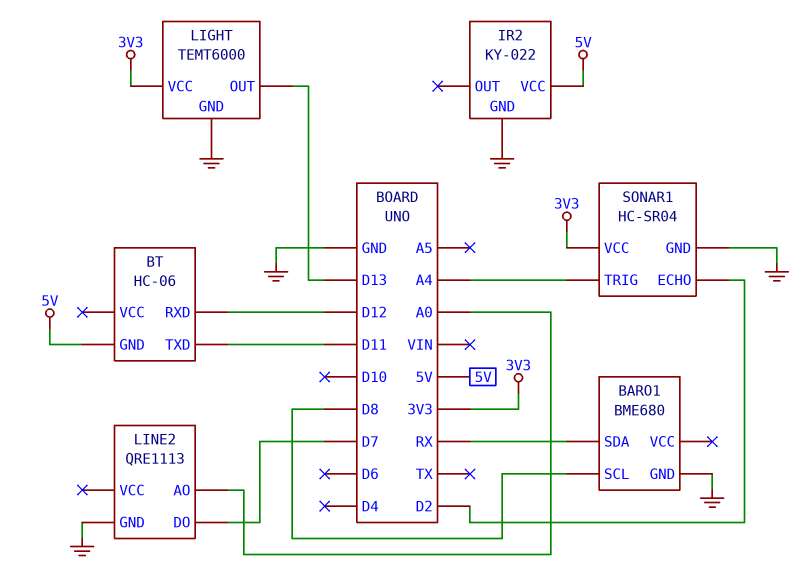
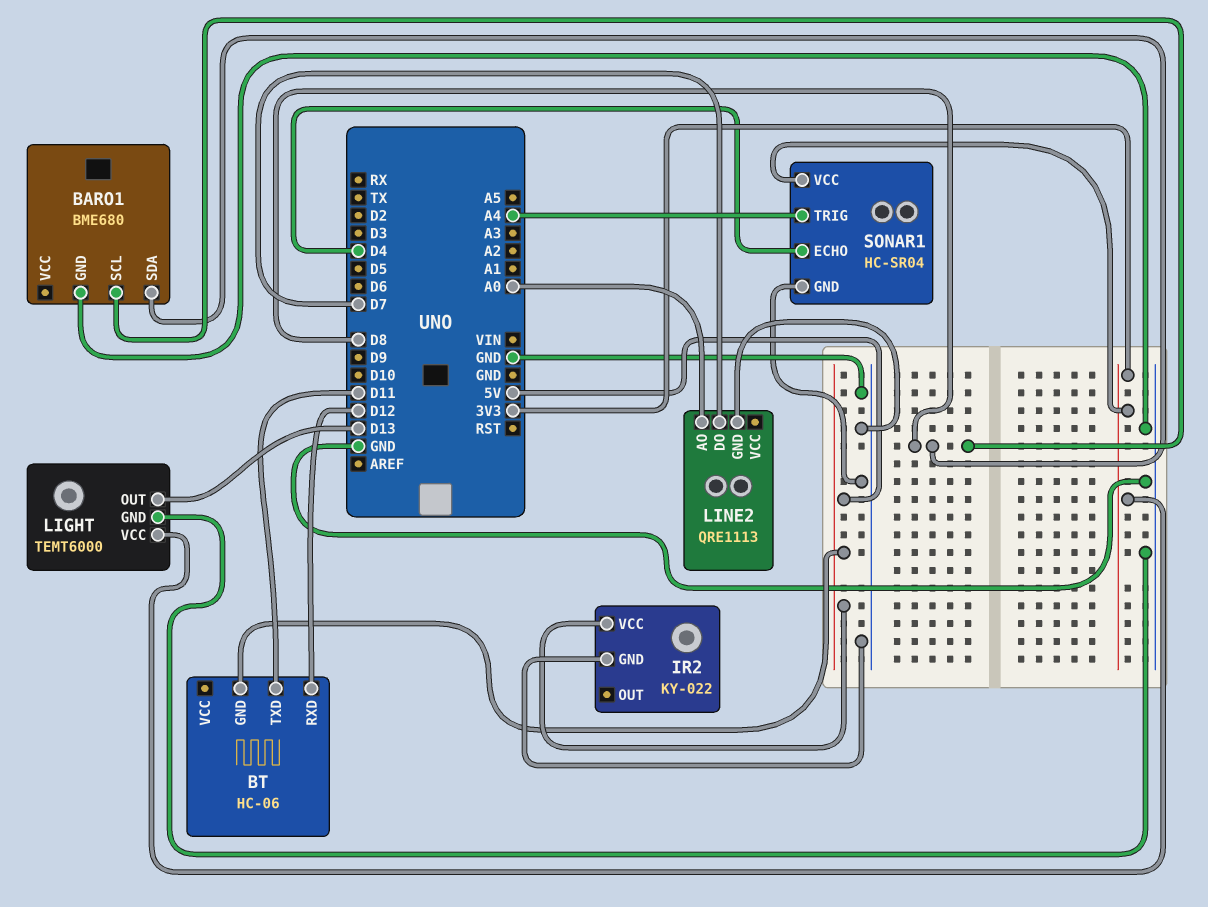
BARO1 pin SDA: RX -> D8
SONAR1 pin ECHO: D2 -> D4

